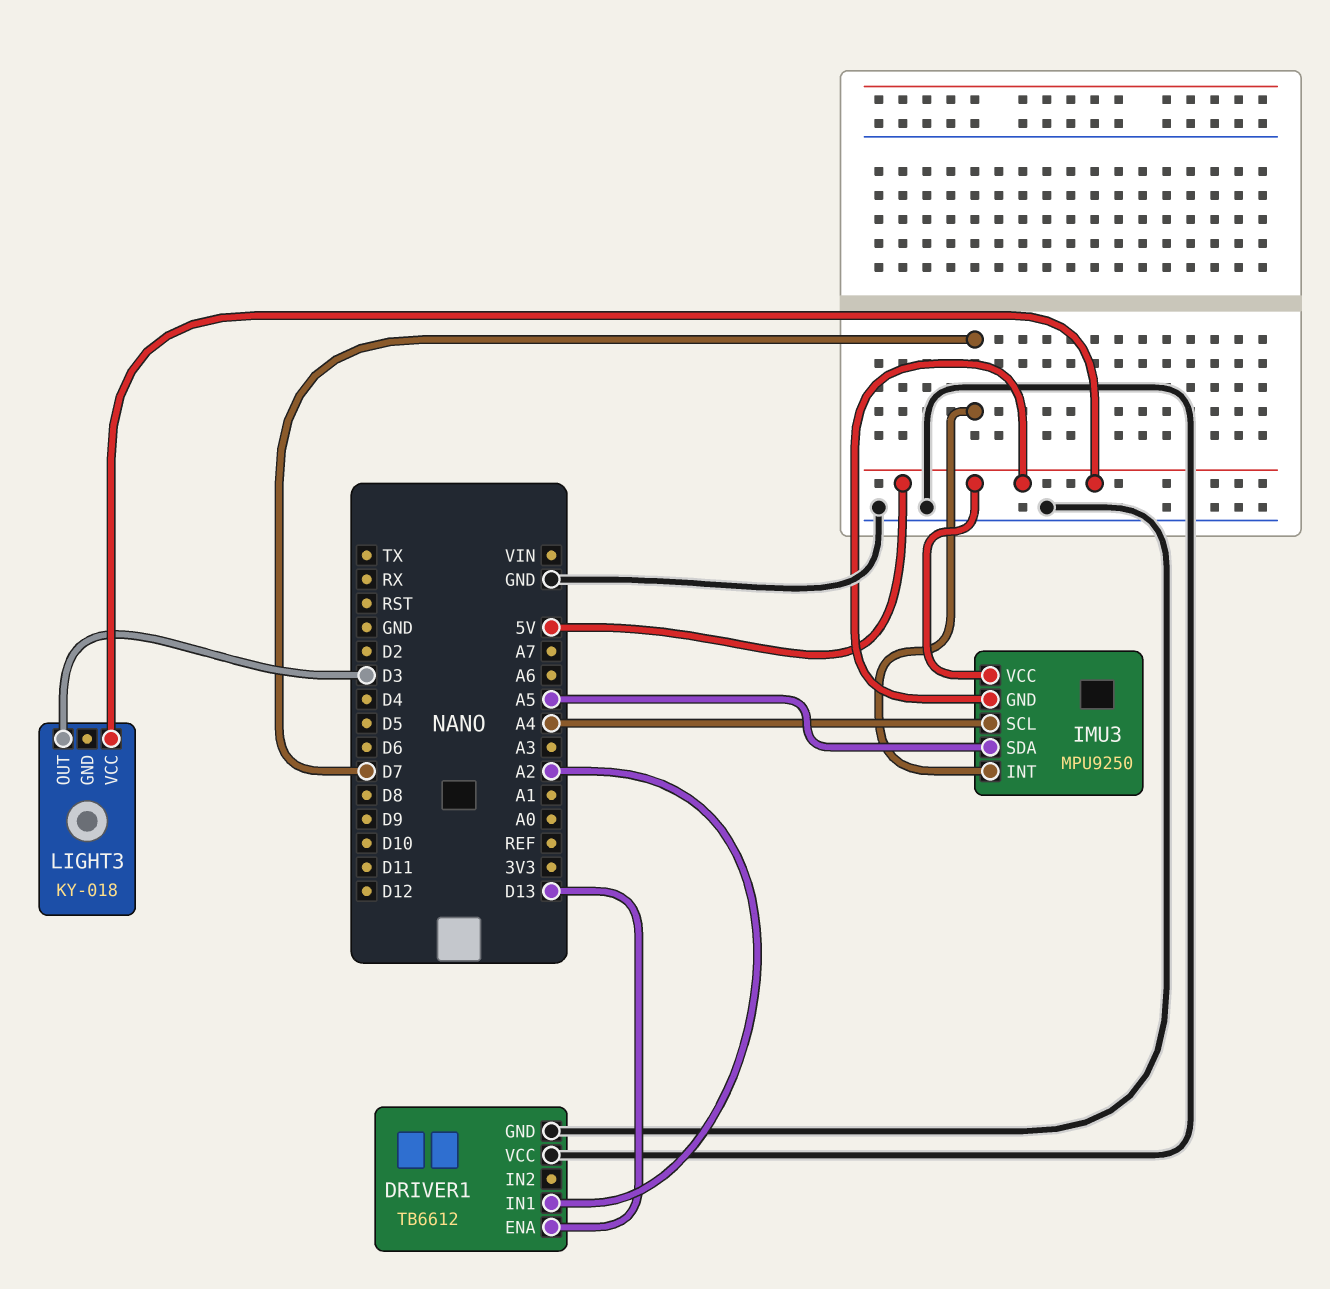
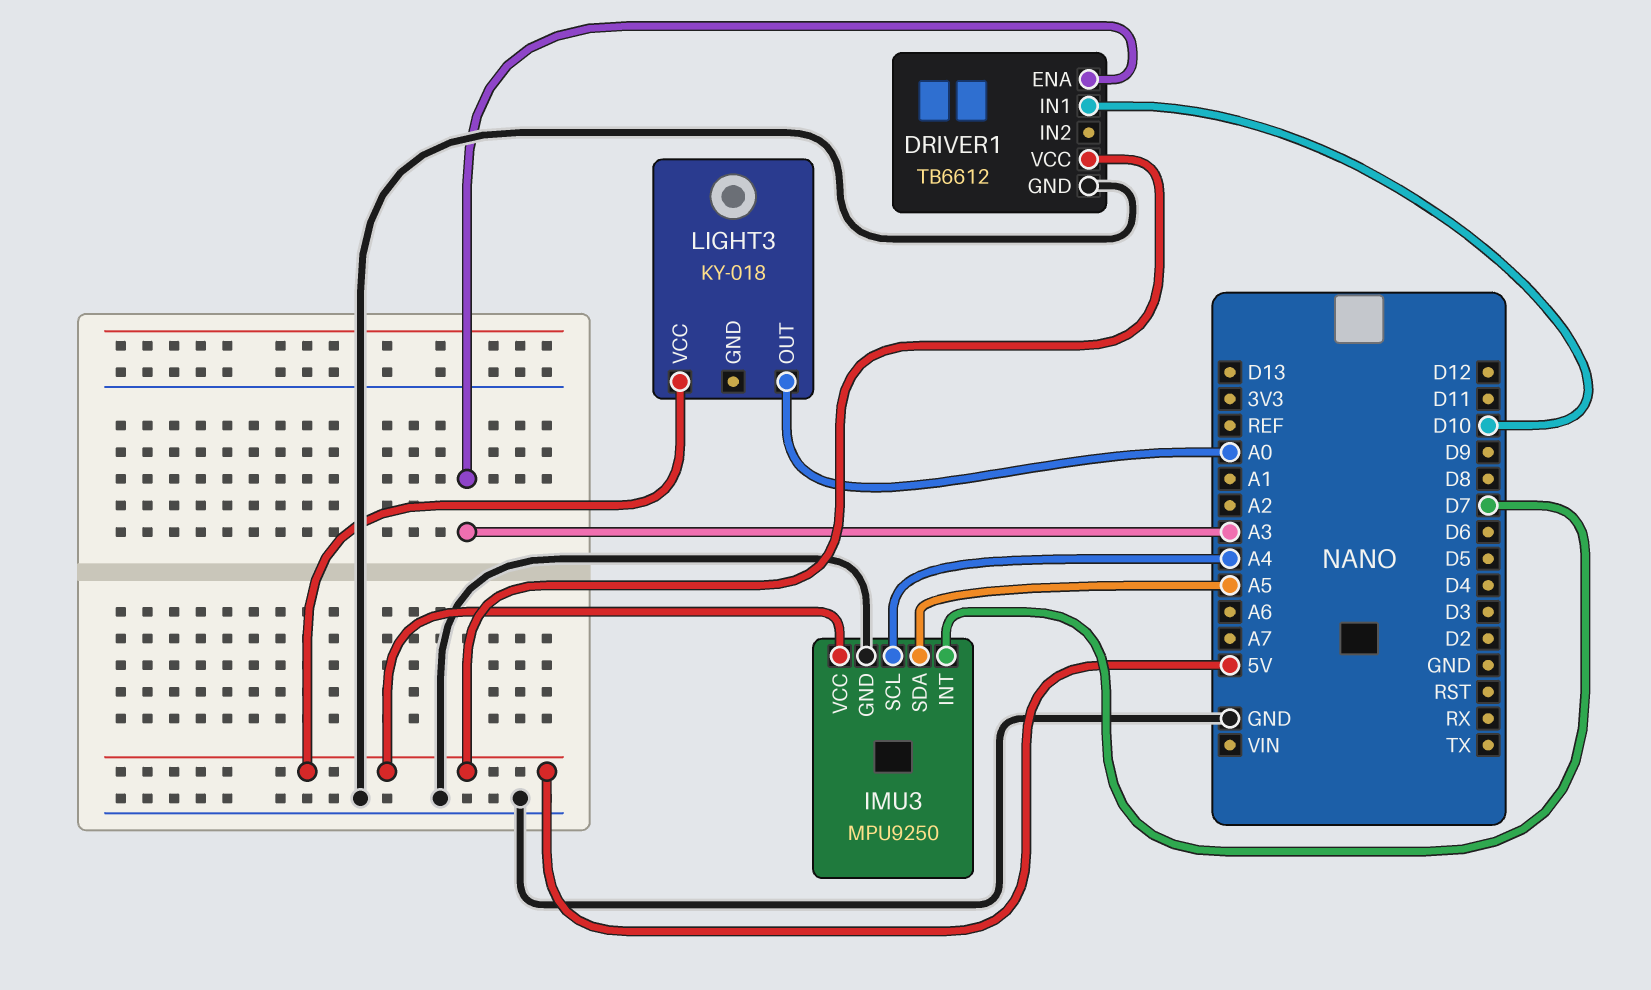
DRIVER1 pin ENA: D13 -> A3
DRIVER1 pin IN1: A2 -> D10
DRIVER1 pin VCC: GND -> 5V
IMU3 pin GND: 5V -> GND
LIGHT3 pin OUT: D3 -> A0

